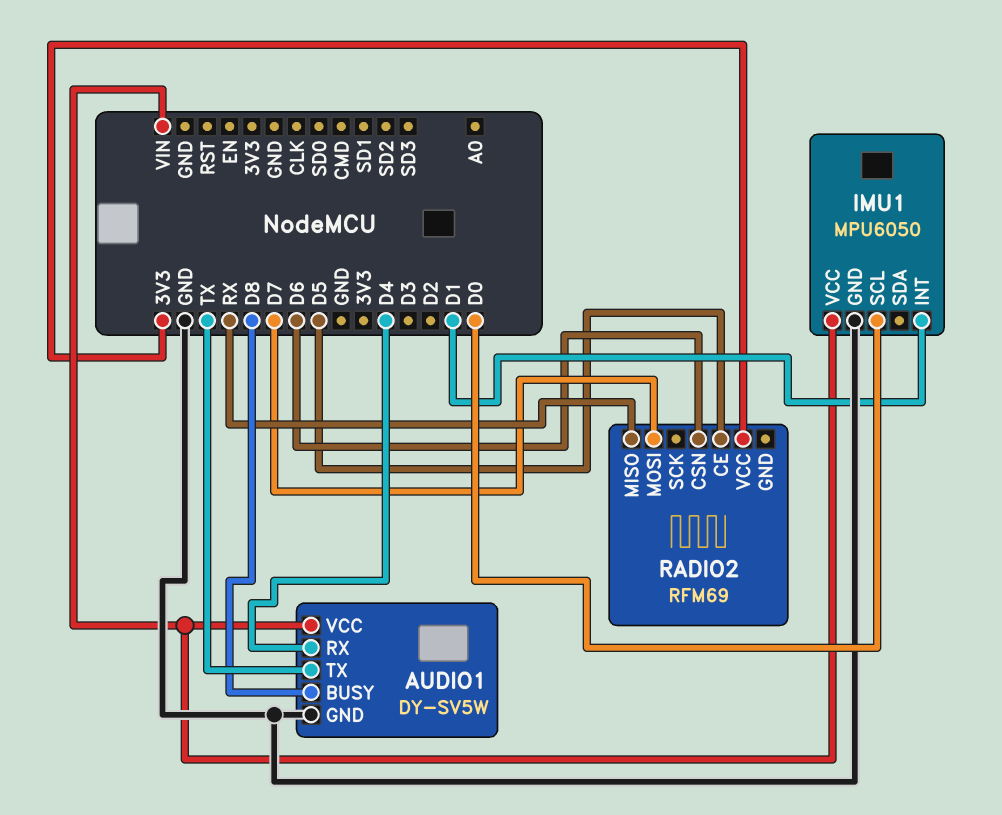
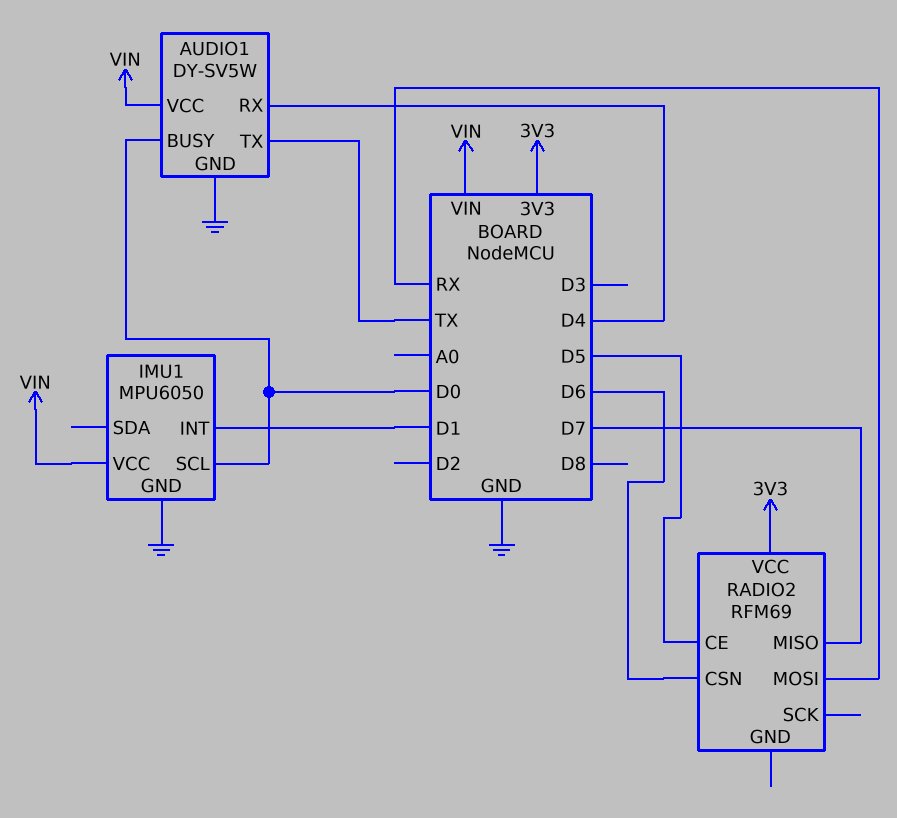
AUDIO1 pin BUSY: D8 -> D0
RADIO2 pin MISO: RX -> D7
RADIO2 pin MOSI: D7 -> RX

